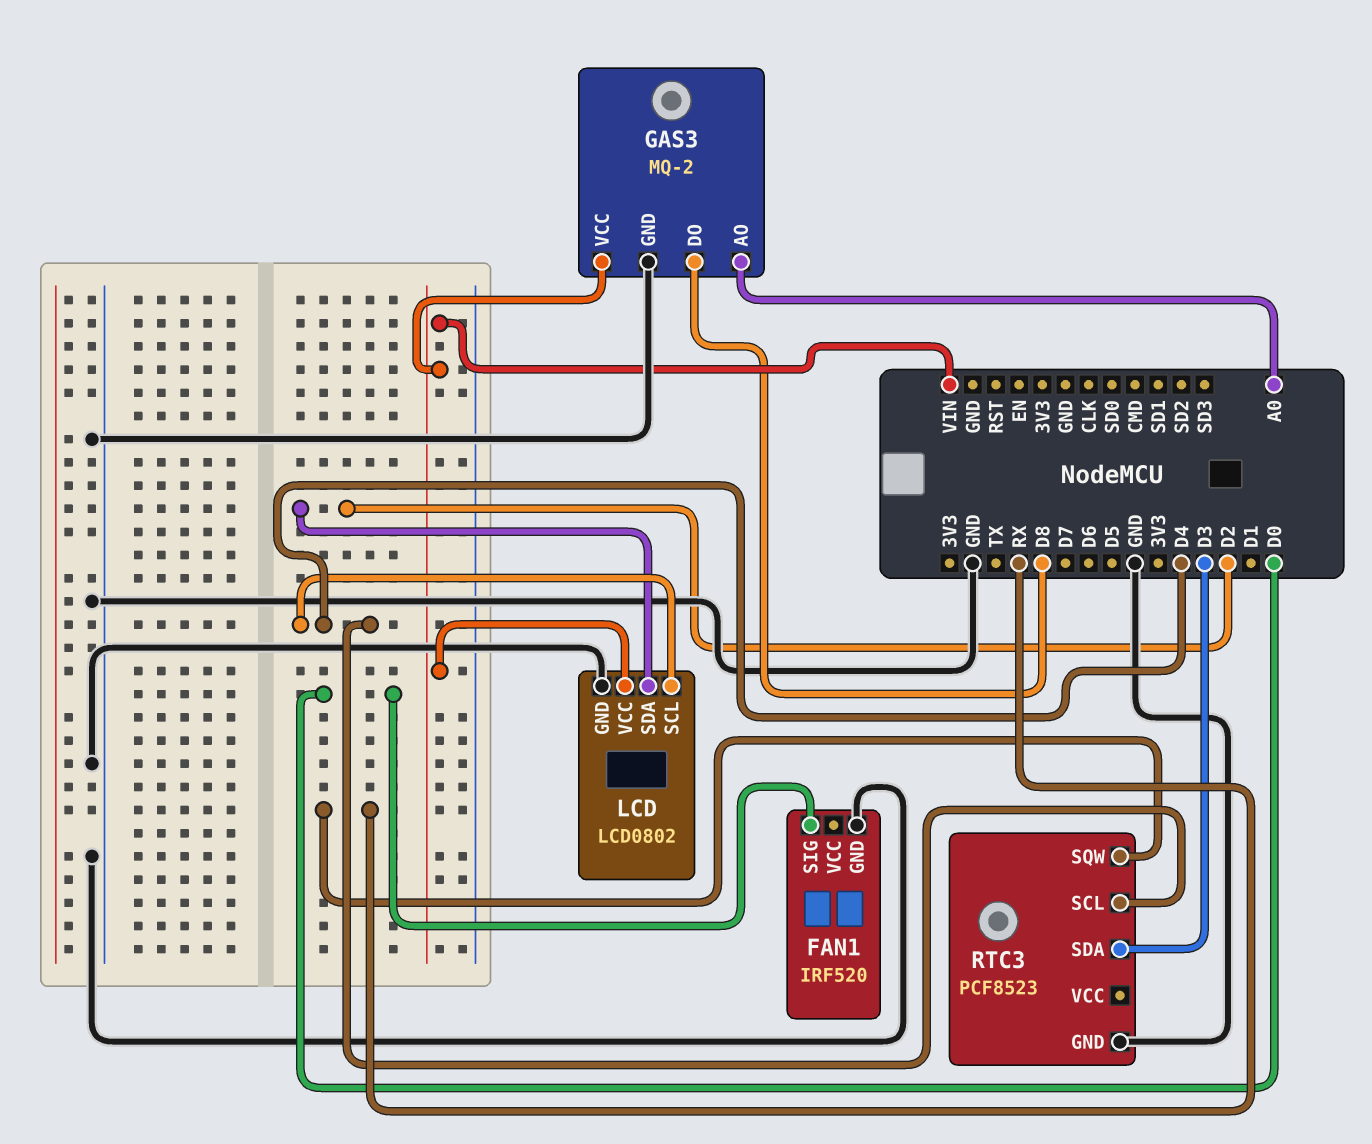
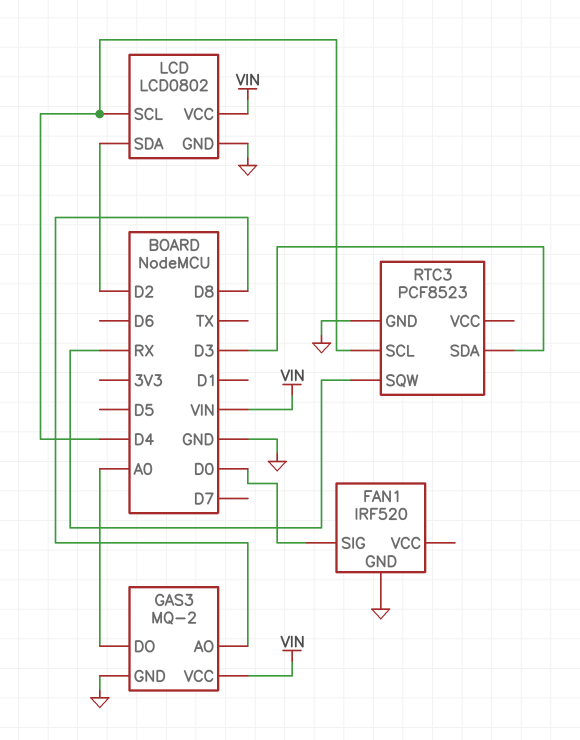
GAS3 pin AO: A0 -> D8
GAS3 pin DO: D8 -> A0

